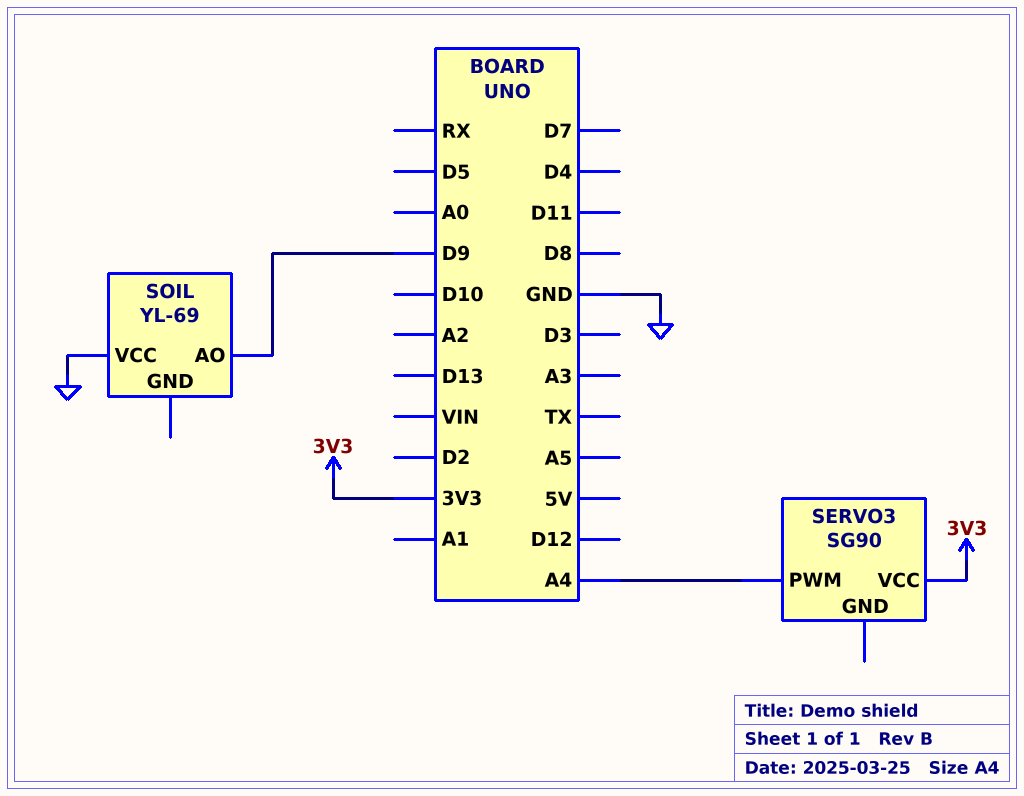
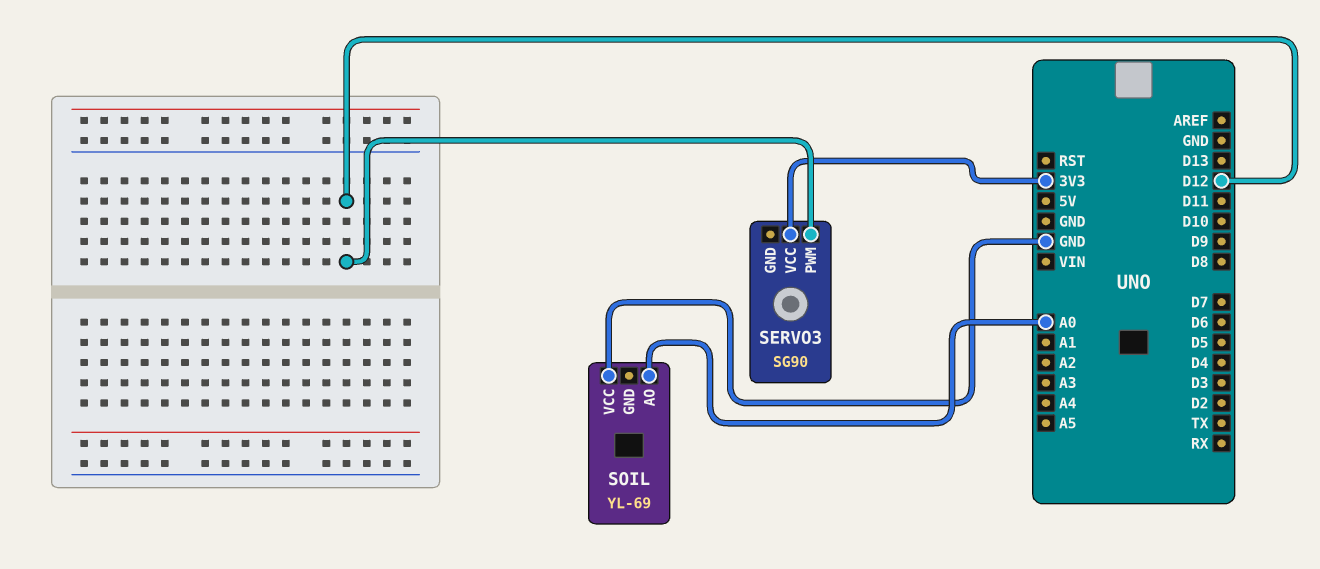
SERVO3 pin PWM: A4 -> D12
SOIL pin AO: D9 -> A0

